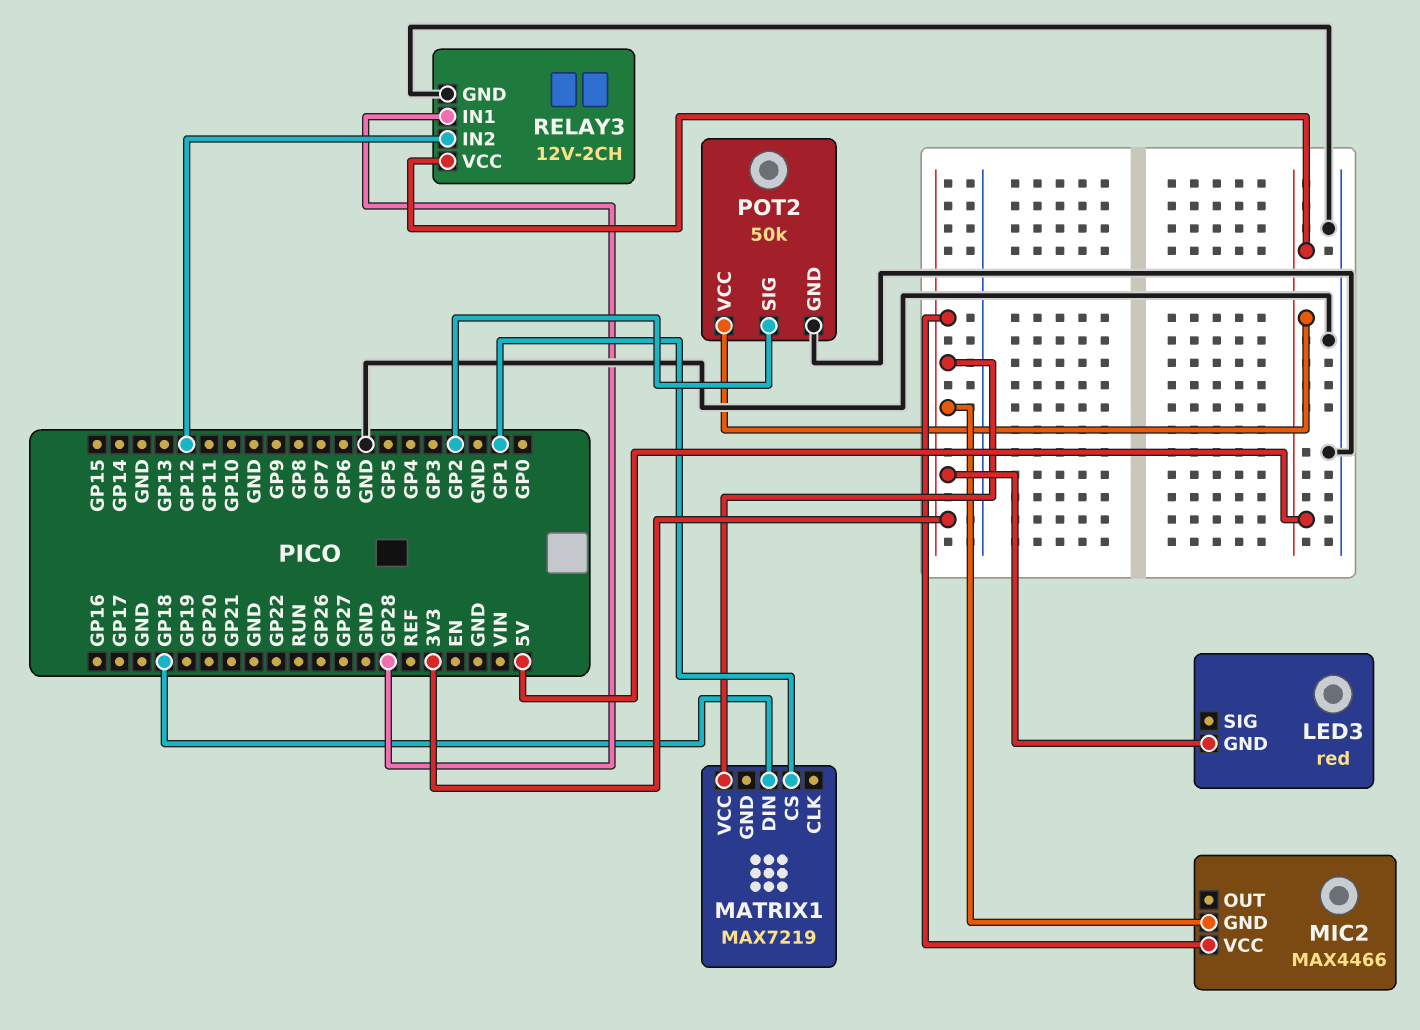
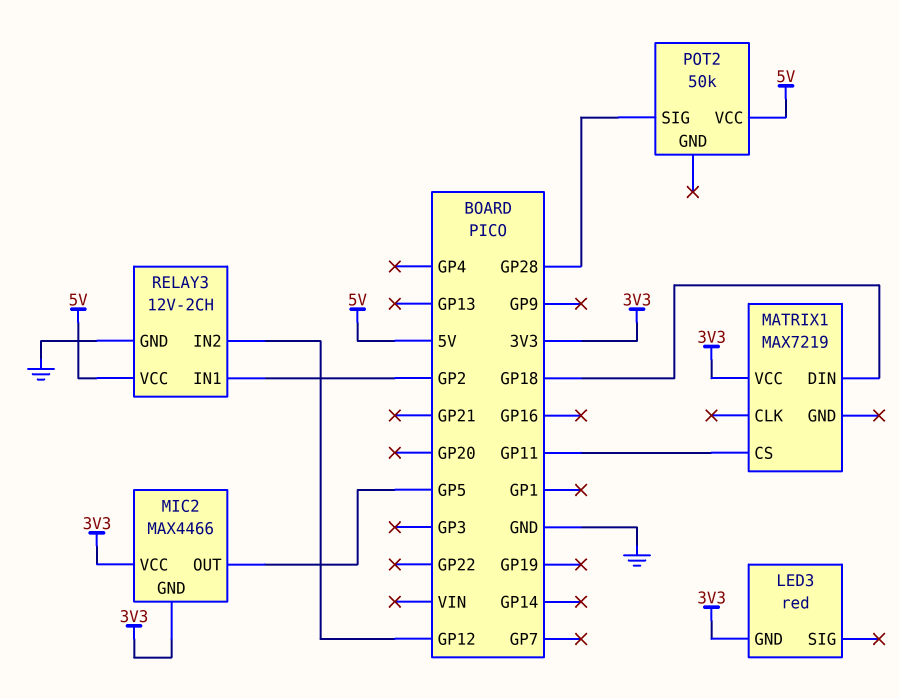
MATRIX1 pin CS: GP1 -> GP11
MIC2 pin OUT: none -> GP5
POT2 pin GND: GND -> none
POT2 pin SIG: GP2 -> GP28
RELAY3 pin IN1: GP28 -> GP2

